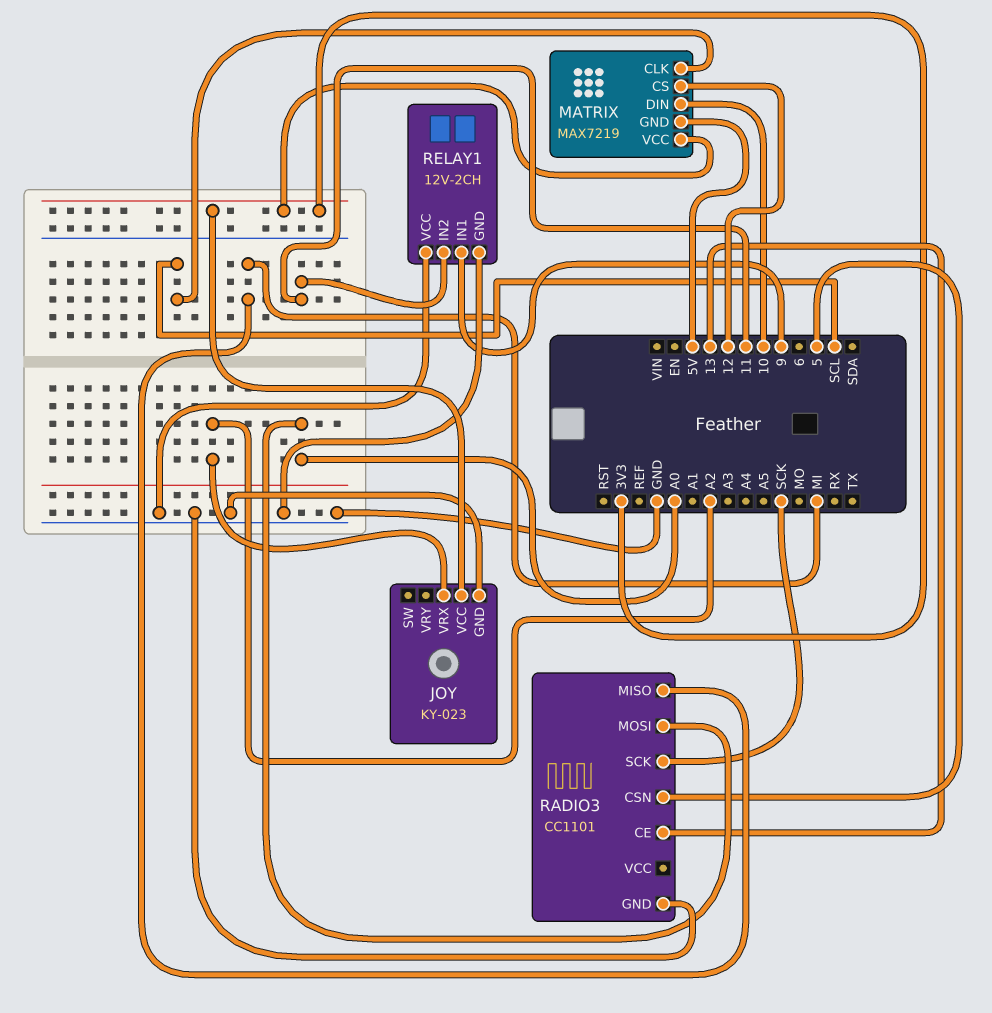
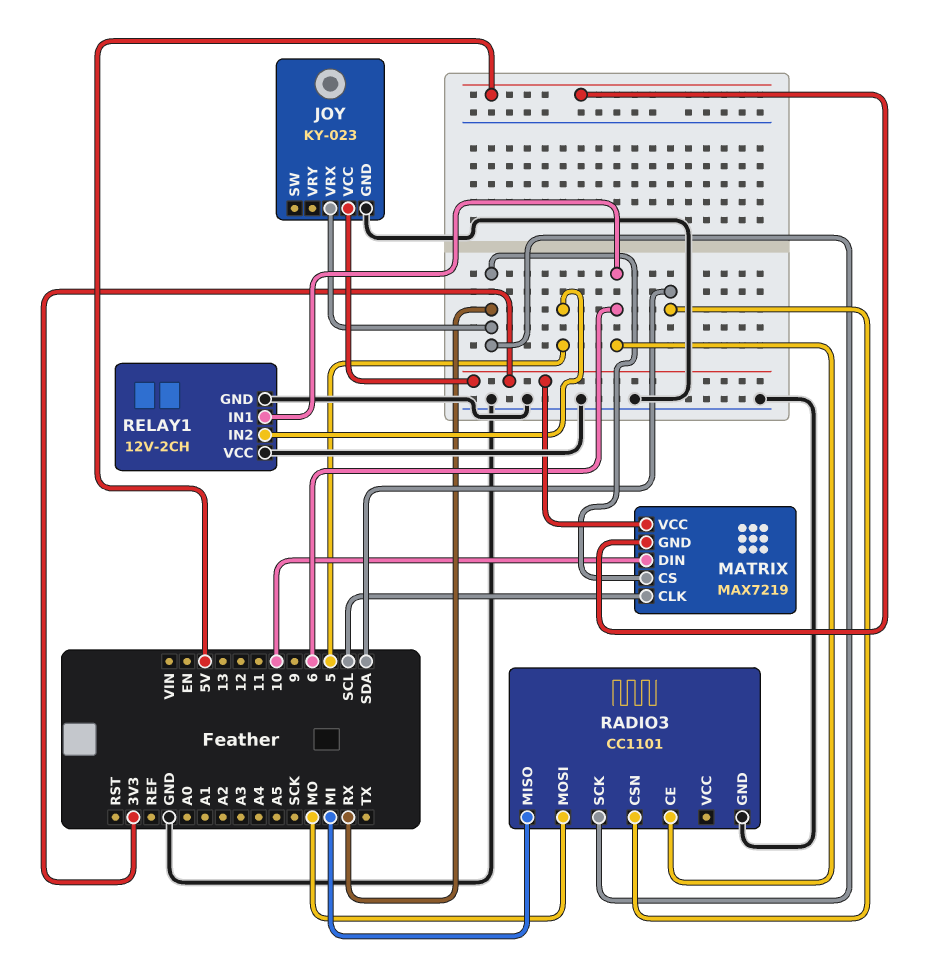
JOY pin VRX: A2 -> RX
MATRIX pin CS: 12 -> RX
RADIO3 pin CE: 13 -> 6
RADIO3 pin CSN: 5 -> SDA
RADIO3 pin MOSI: A0 -> MO
RADIO3 pin SCK: SCK -> RX
RELAY1 pin IN1: 9 -> 6
RELAY1 pin IN2: 11 -> 5

